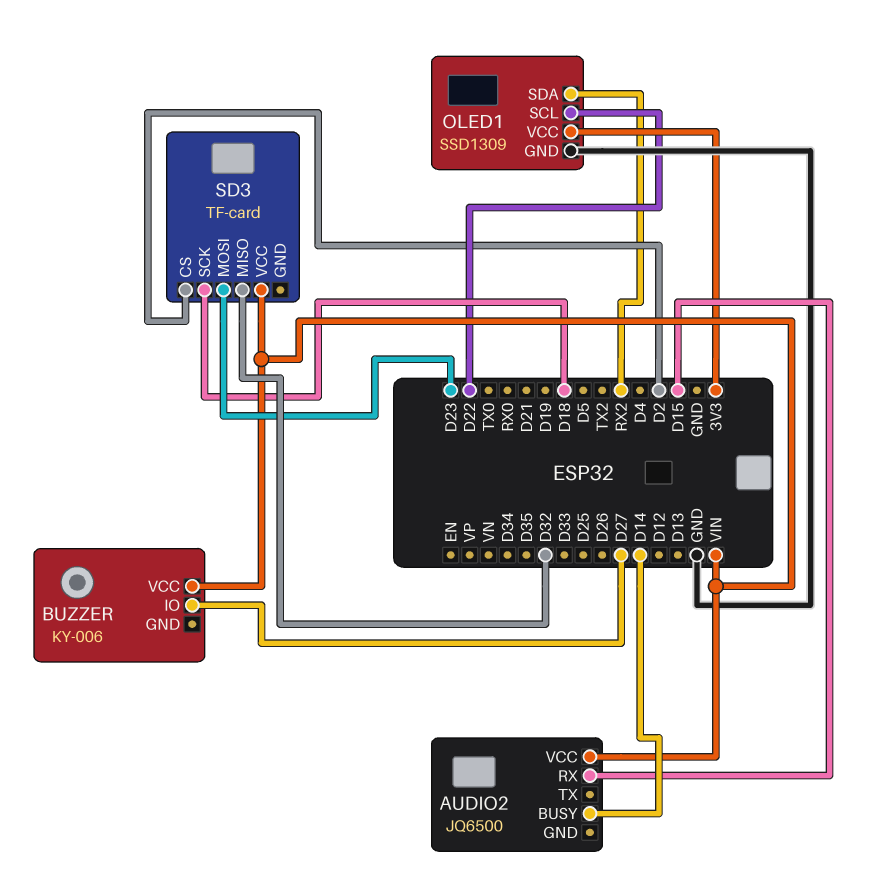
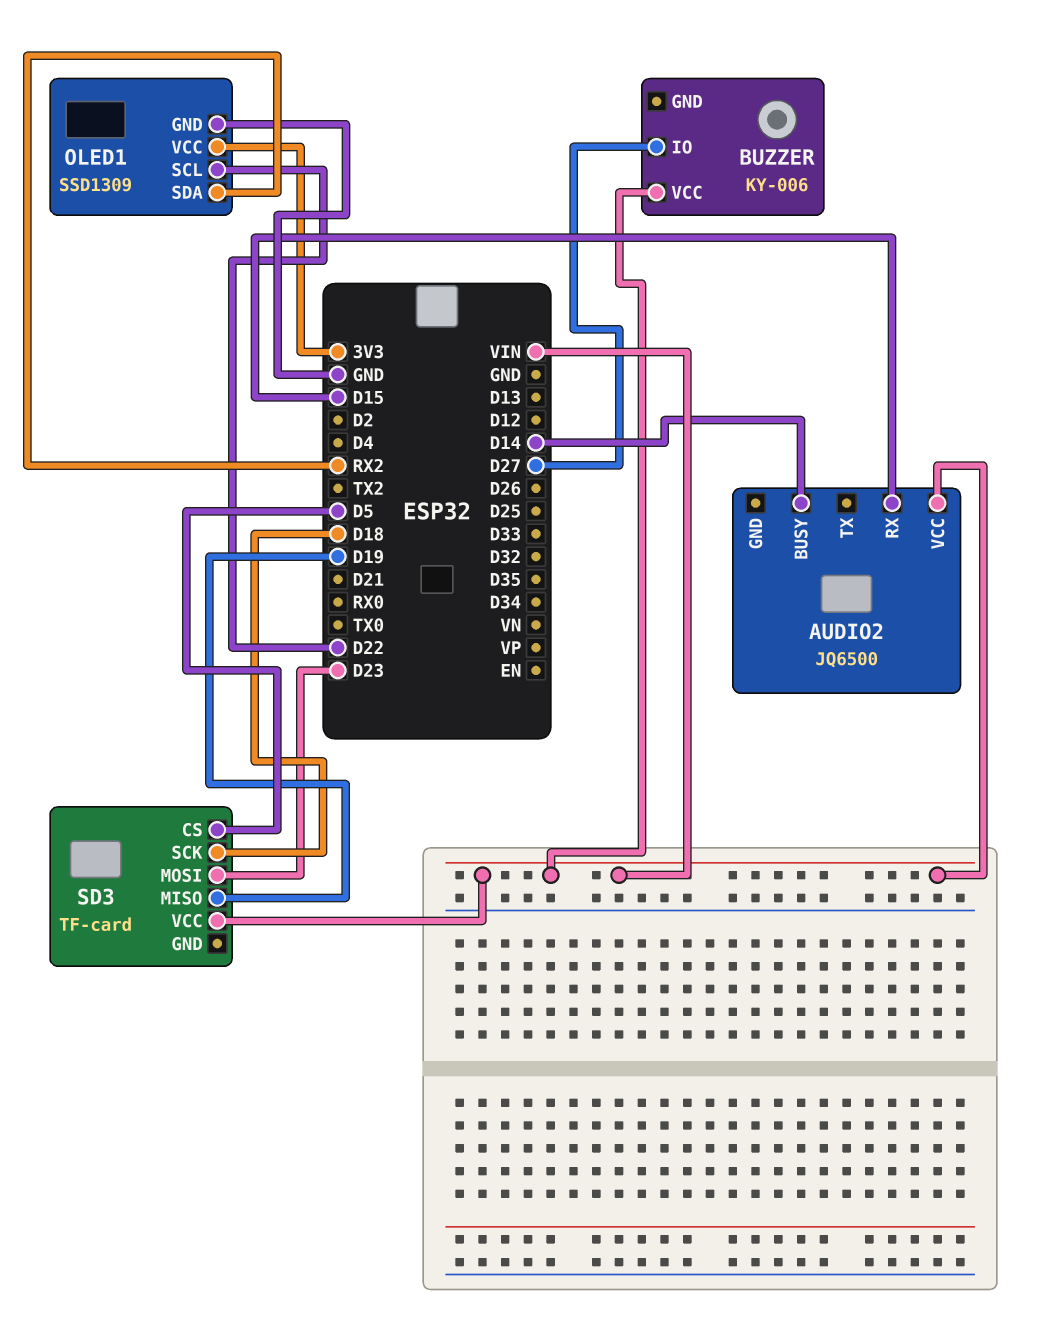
SD3 pin CS: D2 -> D5
SD3 pin MISO: D32 -> D19

